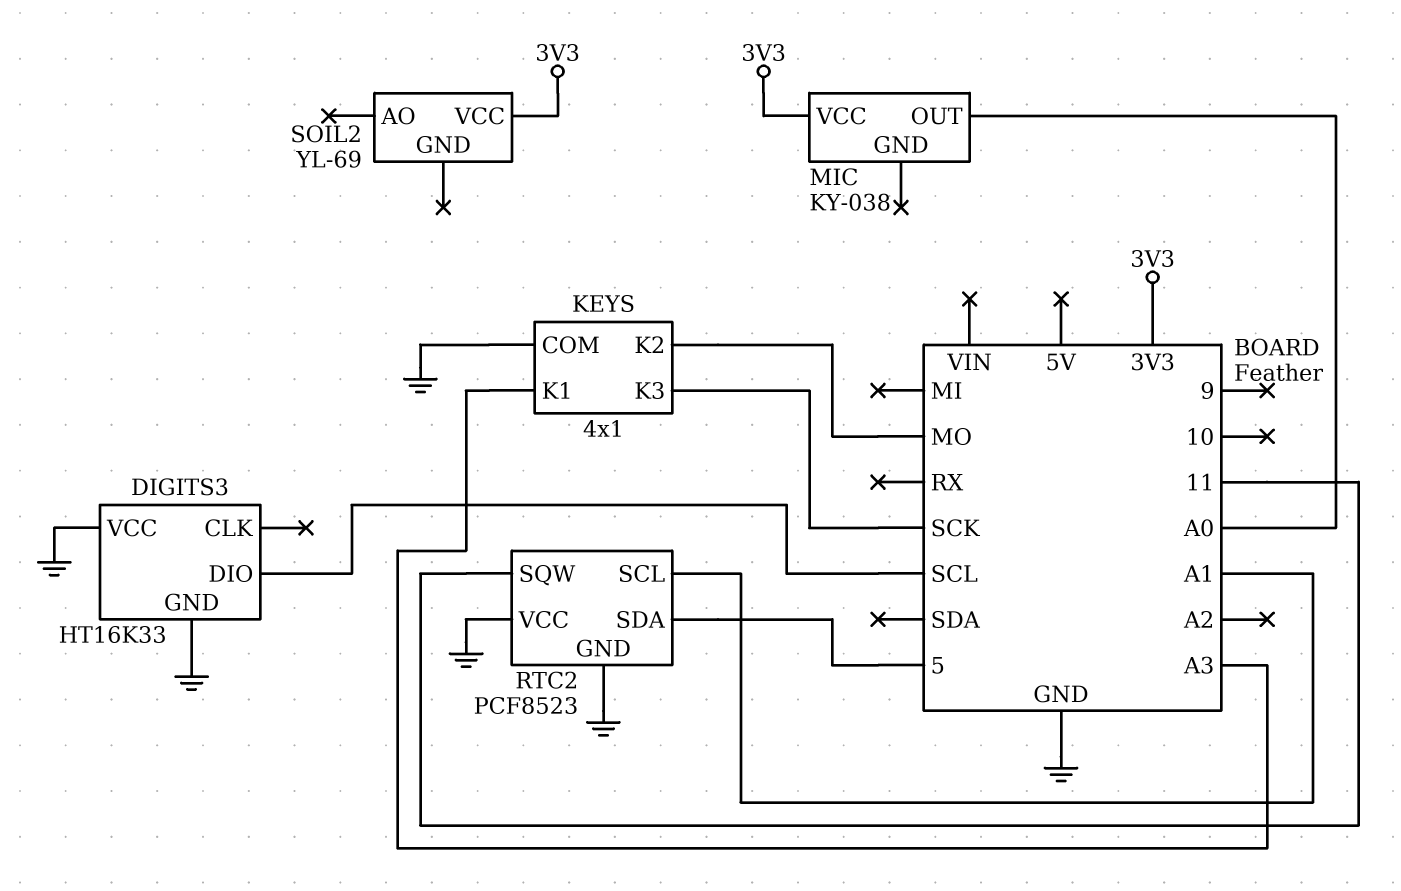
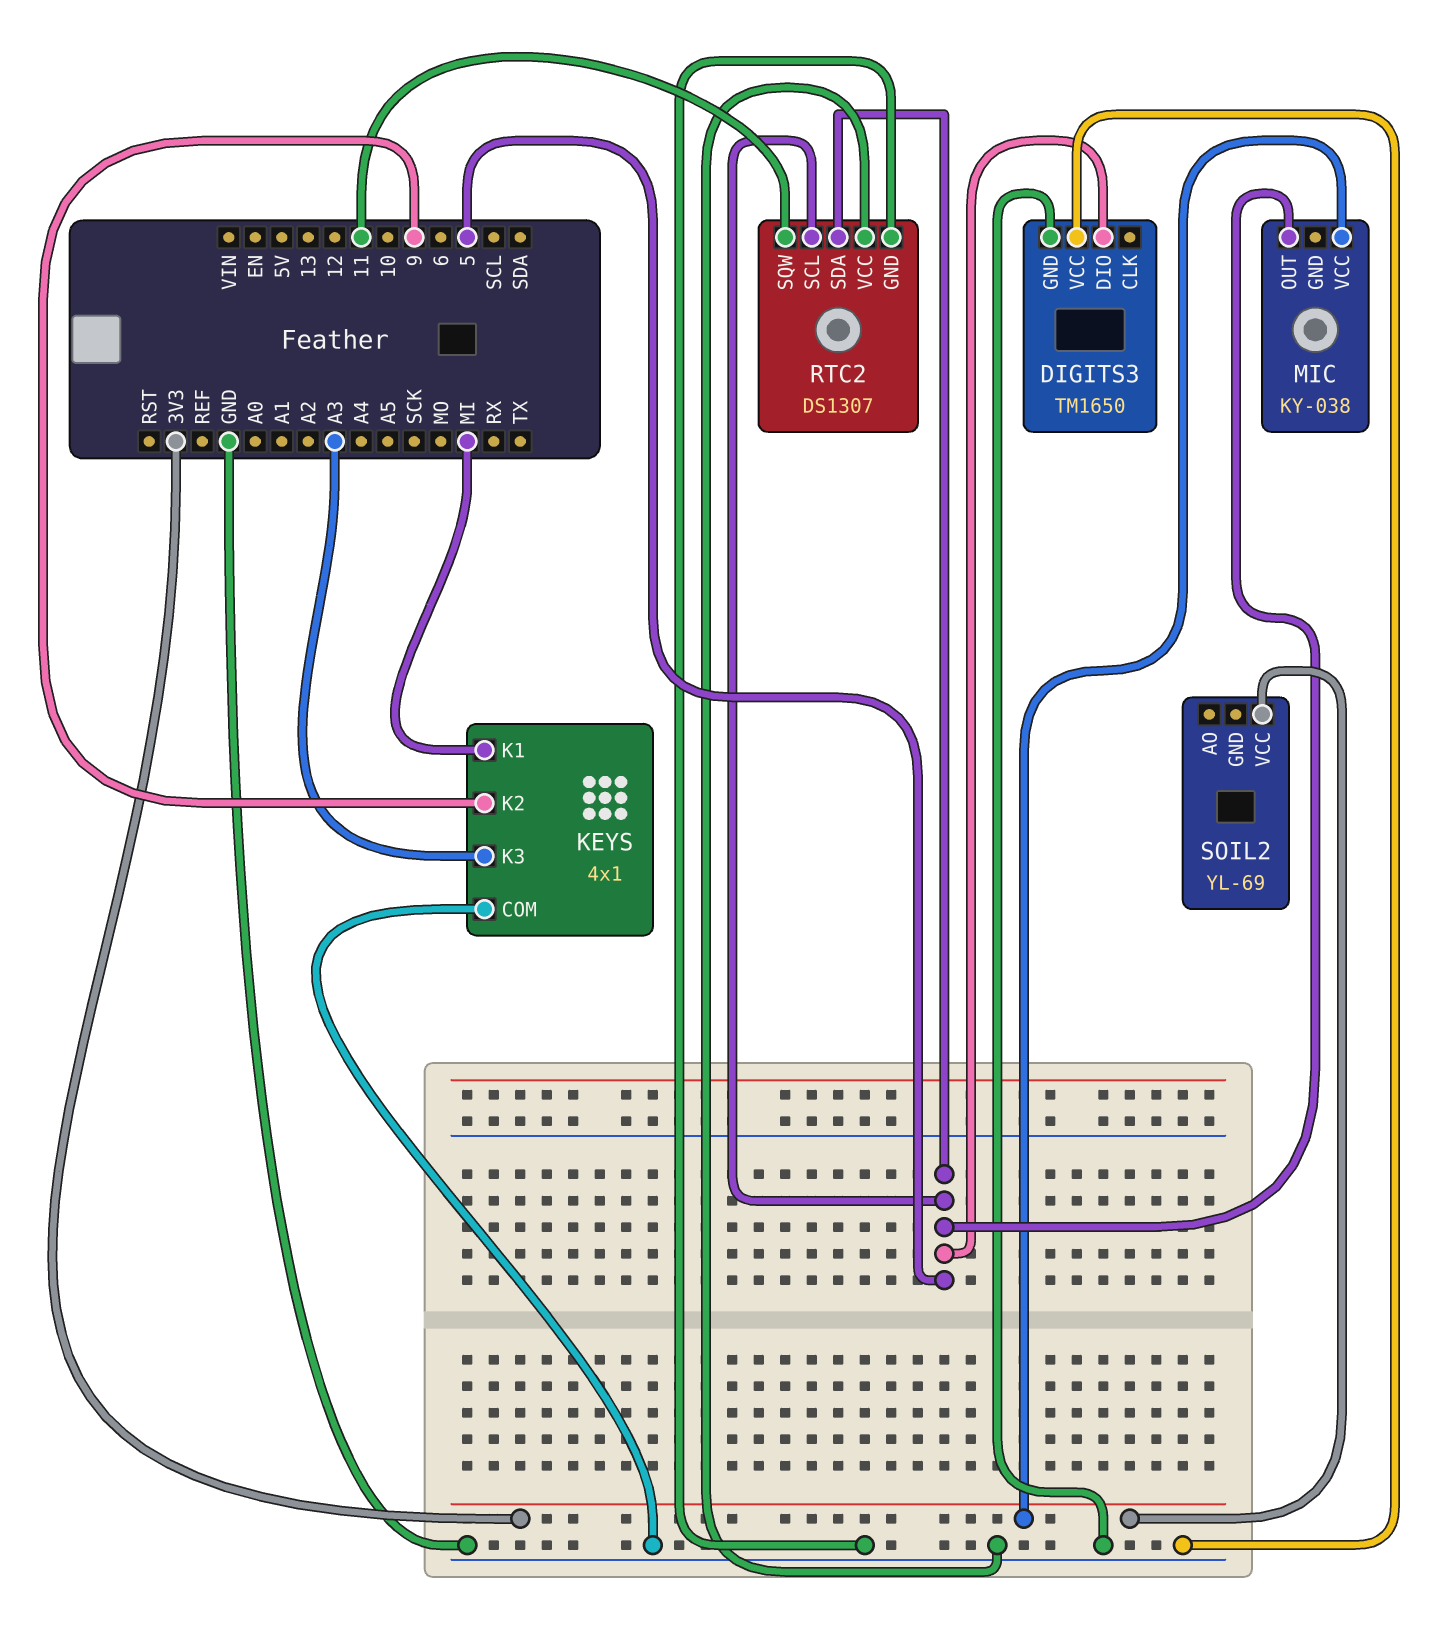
DIGITS3: HT16K33 -> TM1650
DIGITS3 pin DIO: SCL -> 5
KEYS pin K1: A3 -> MI
KEYS pin K2: MO -> 9
KEYS pin K3: SCK -> A3
MIC pin OUT: A0 -> 5
RTC2: PCF8523 -> DS1307
RTC2 pin SCL: A1 -> 5

